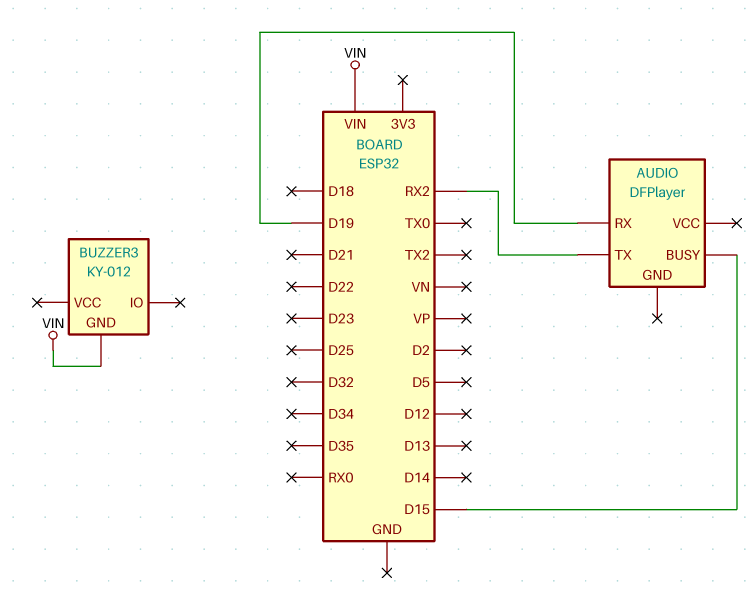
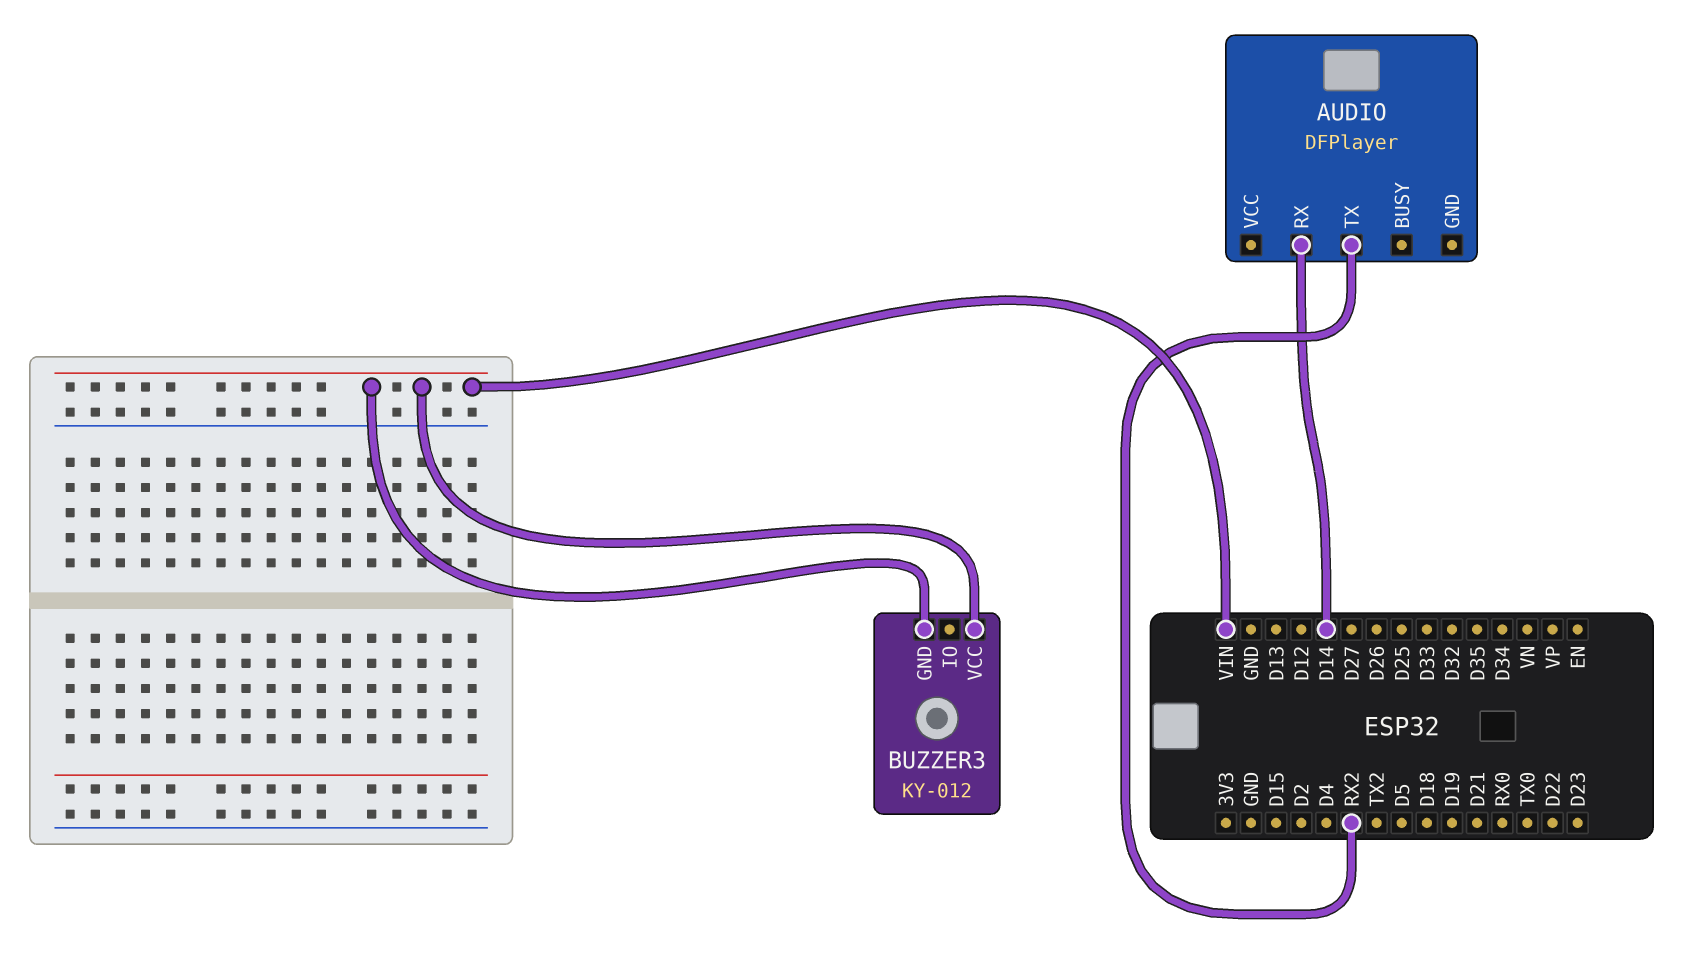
AUDIO pin BUSY: D15 -> none
AUDIO pin RX: D19 -> D14
BUZZER3 pin VCC: none -> VIN

